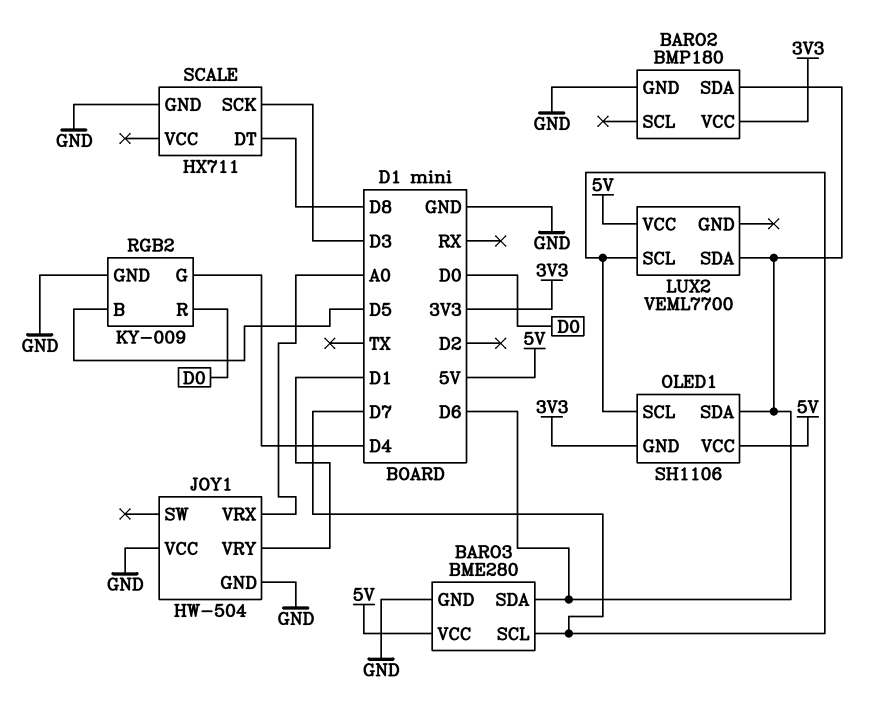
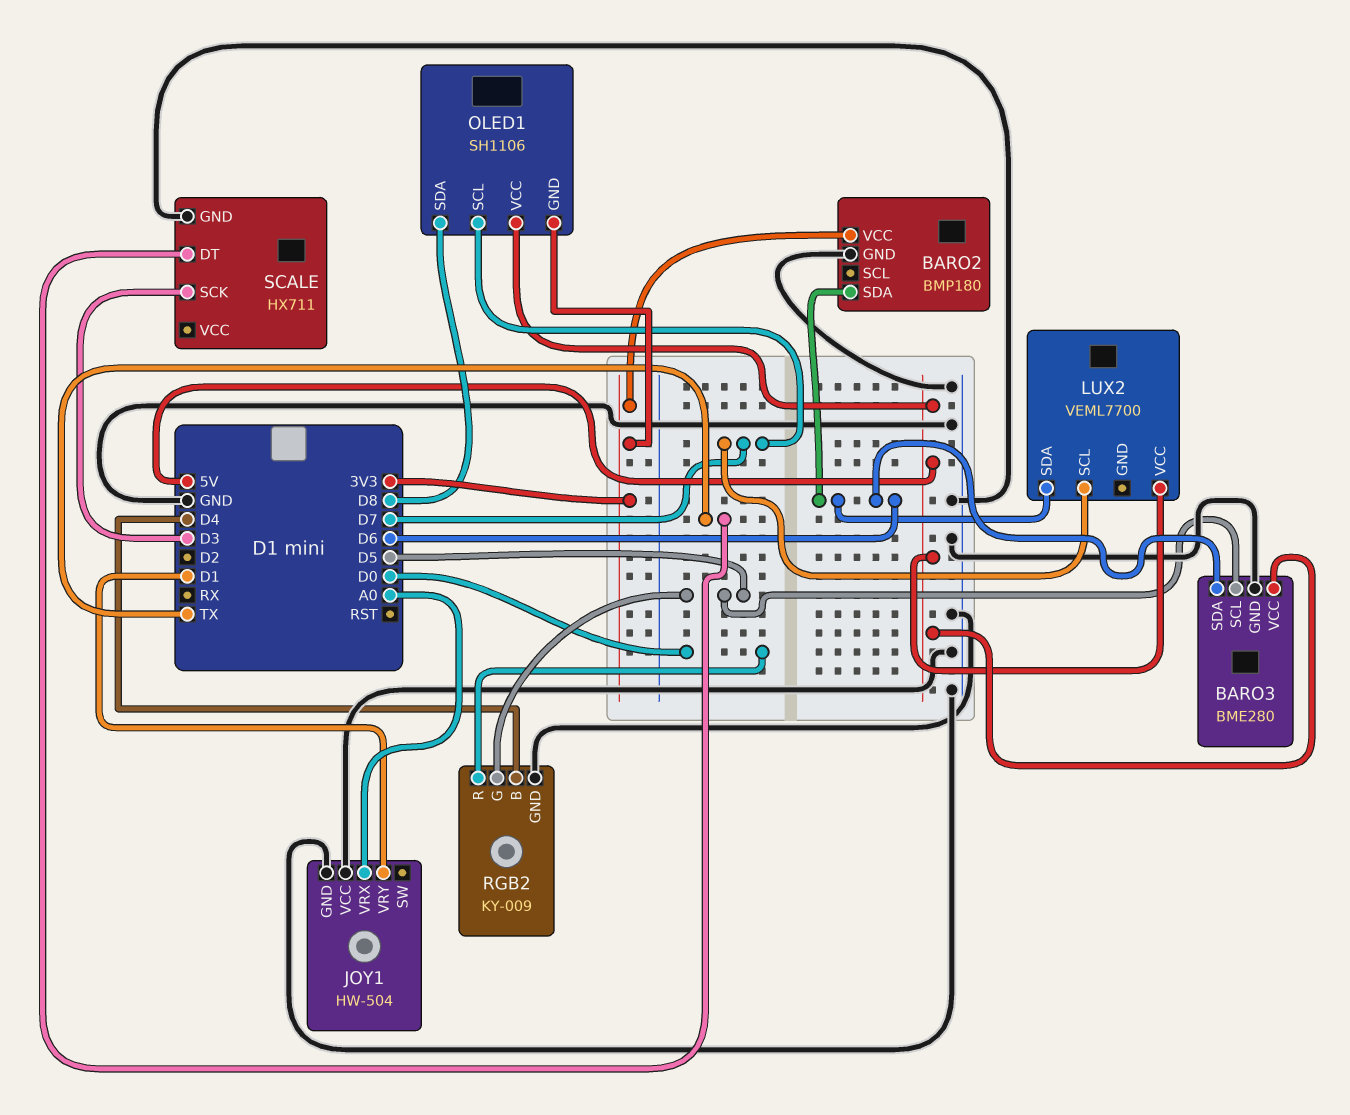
BARO3 pin SCL: D7 -> D5
OLED1 pin SDA: D6 -> D8
RGB2 pin B: D5 -> D4
RGB2 pin G: D4 -> D5
SCALE pin DT: D8 -> TX

